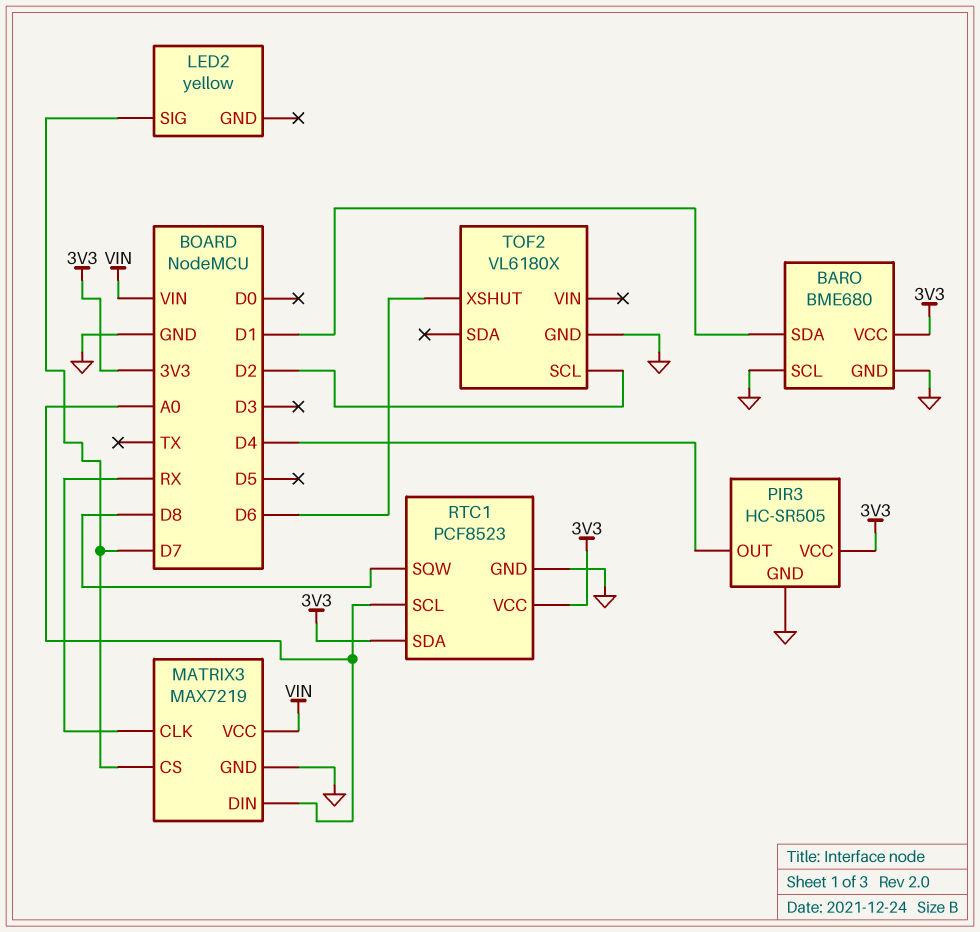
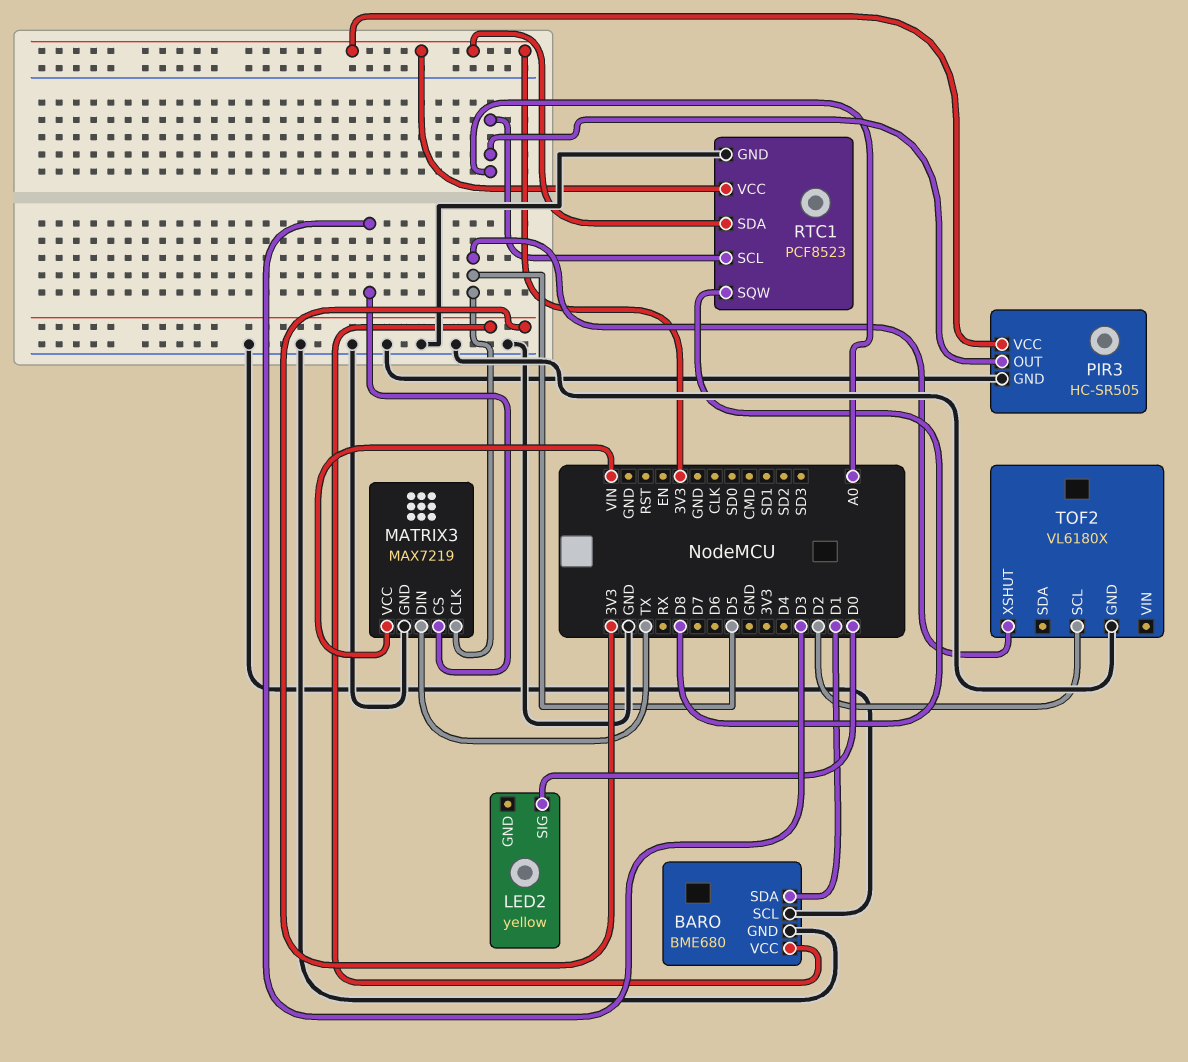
LED2 pin SIG: D7 -> D0
MATRIX3 pin CLK: RX -> D5
MATRIX3 pin CS: D7 -> D3
MATRIX3 pin DIN: A0 -> TX
PIR3 pin OUT: D4 -> A0
TOF2 pin XSHUT: D6 -> D5

